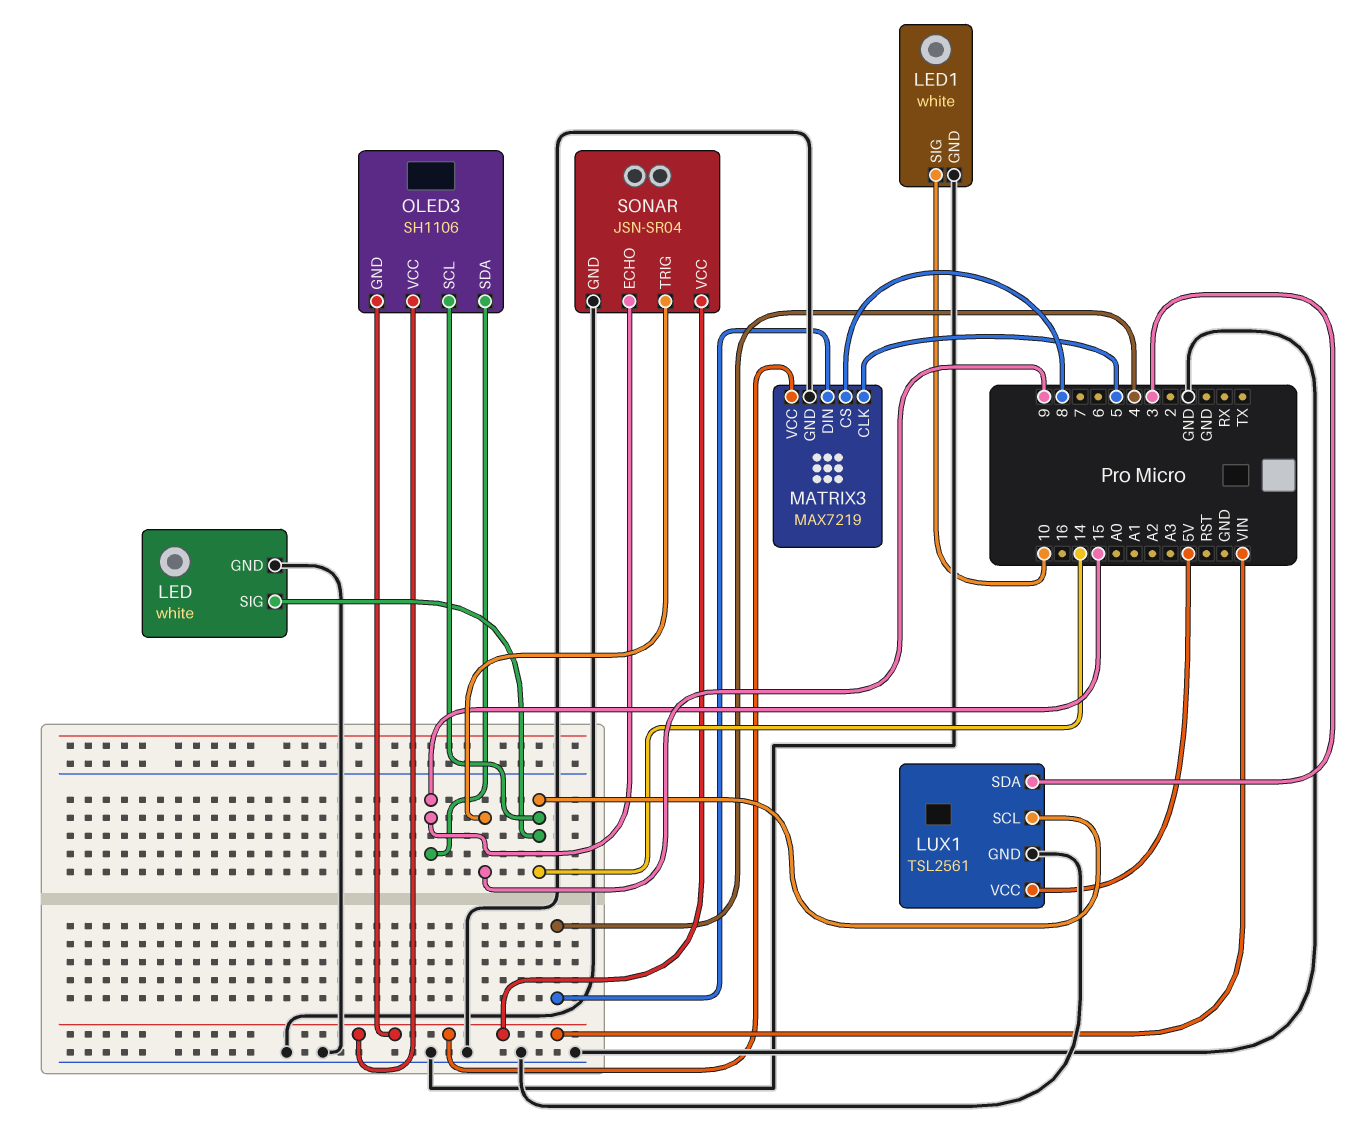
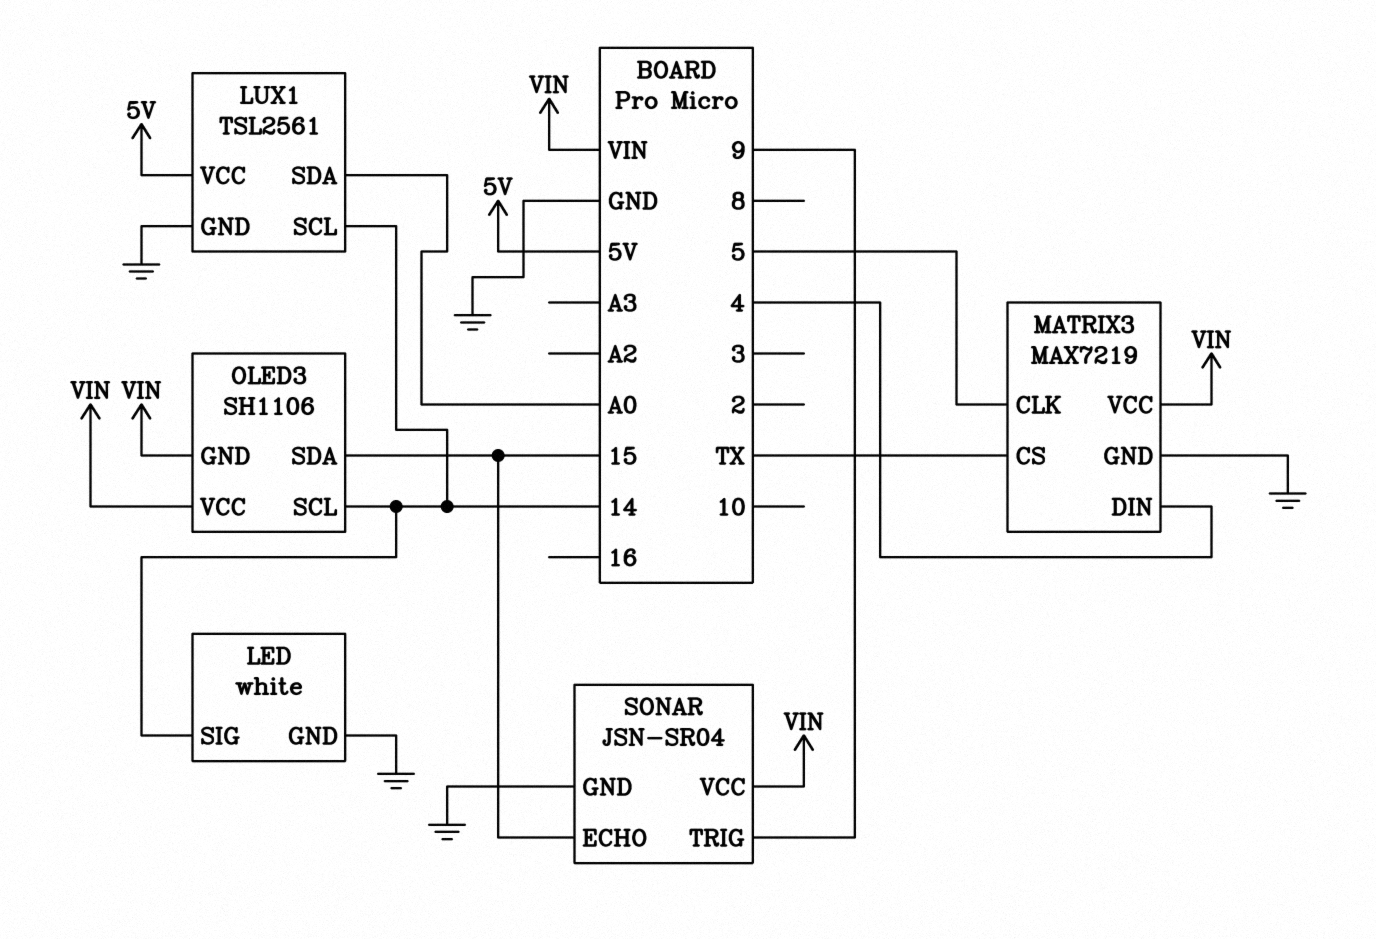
LED1: white -> none
LED1 pin GND: GND -> none
LED1 pin SIG: 10 -> none
LUX1 pin SDA: 3 -> A0
MATRIX3 pin CS: 8 -> TX

